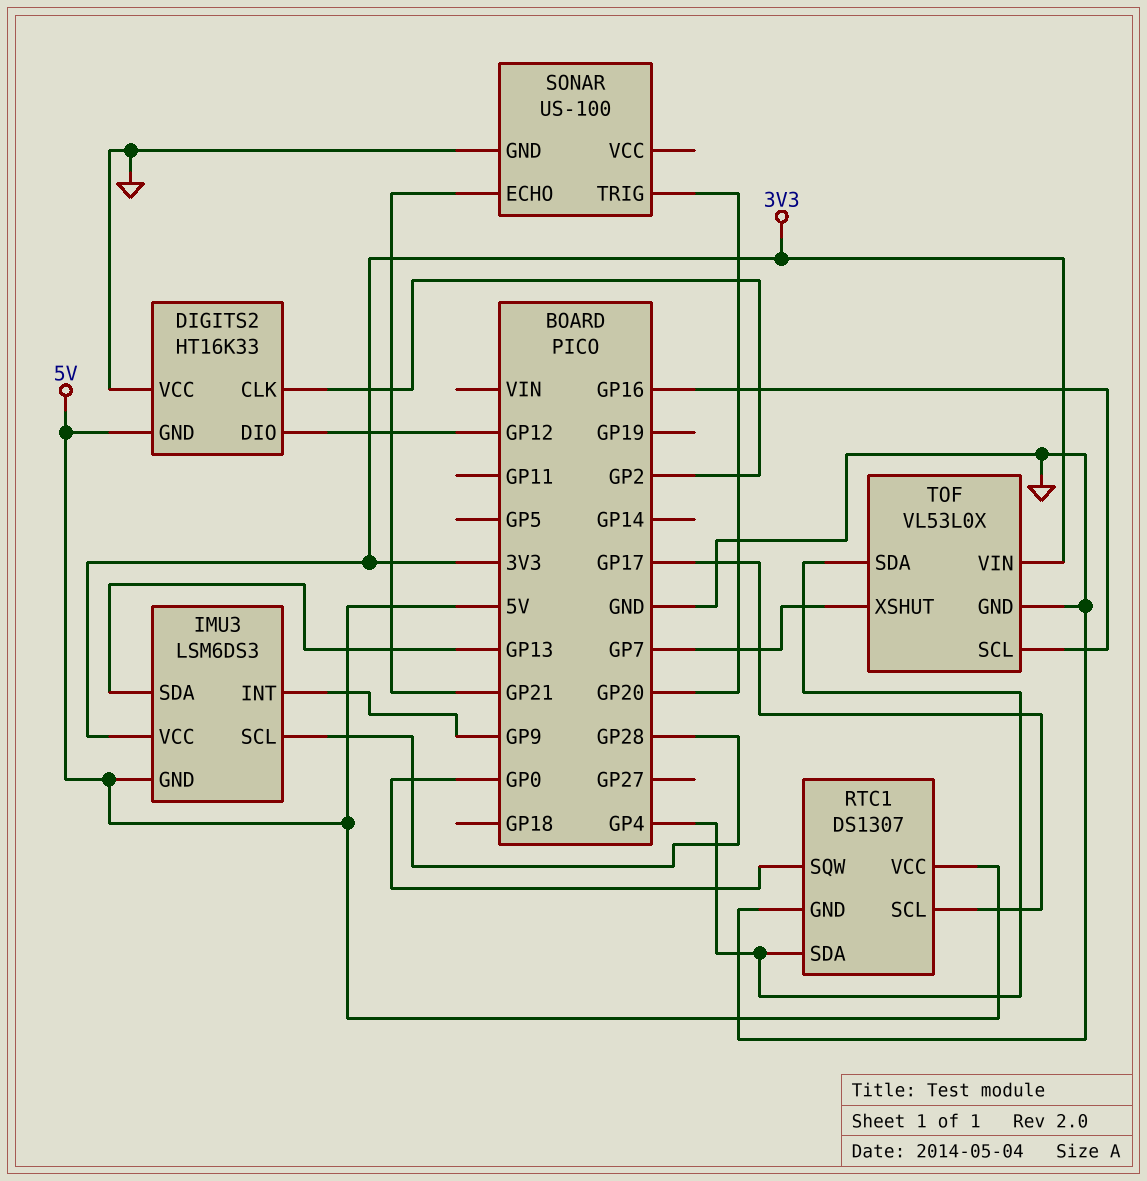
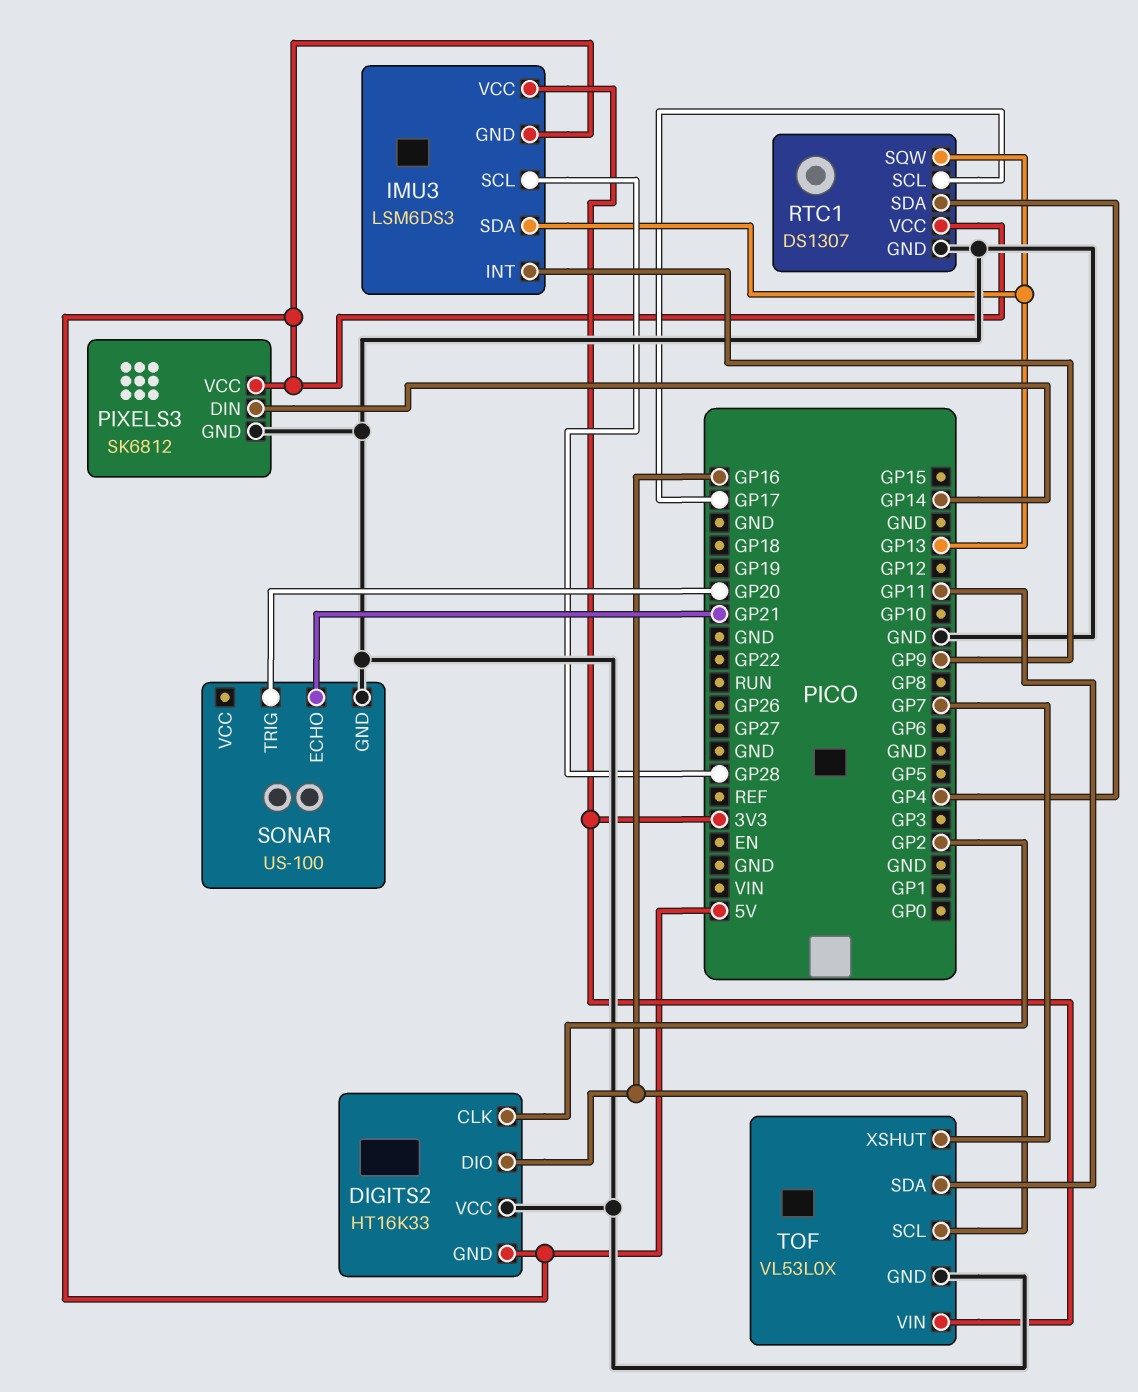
DIGITS2 pin DIO: GP12 -> GP16
PIXELS3: none -> SK6812
PIXELS3 pin DIN: none -> GP14
PIXELS3 pin GND: none -> GND
PIXELS3 pin VCC: none -> 5V
RTC1 pin SQW: GP0 -> GP13
TOF pin SDA: GP4 -> GP11

